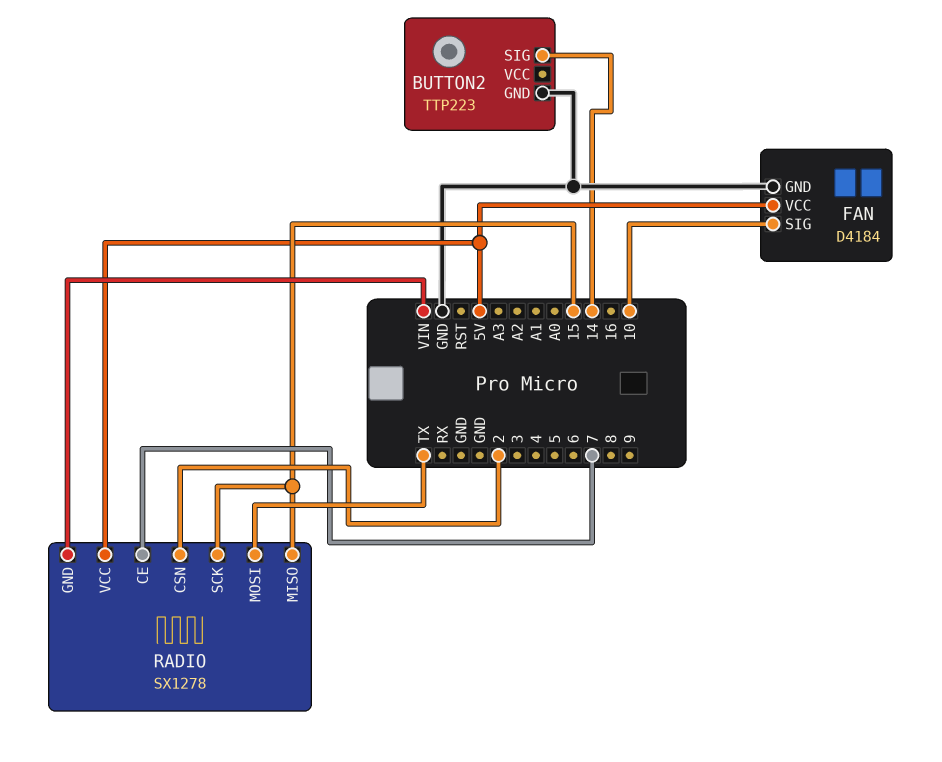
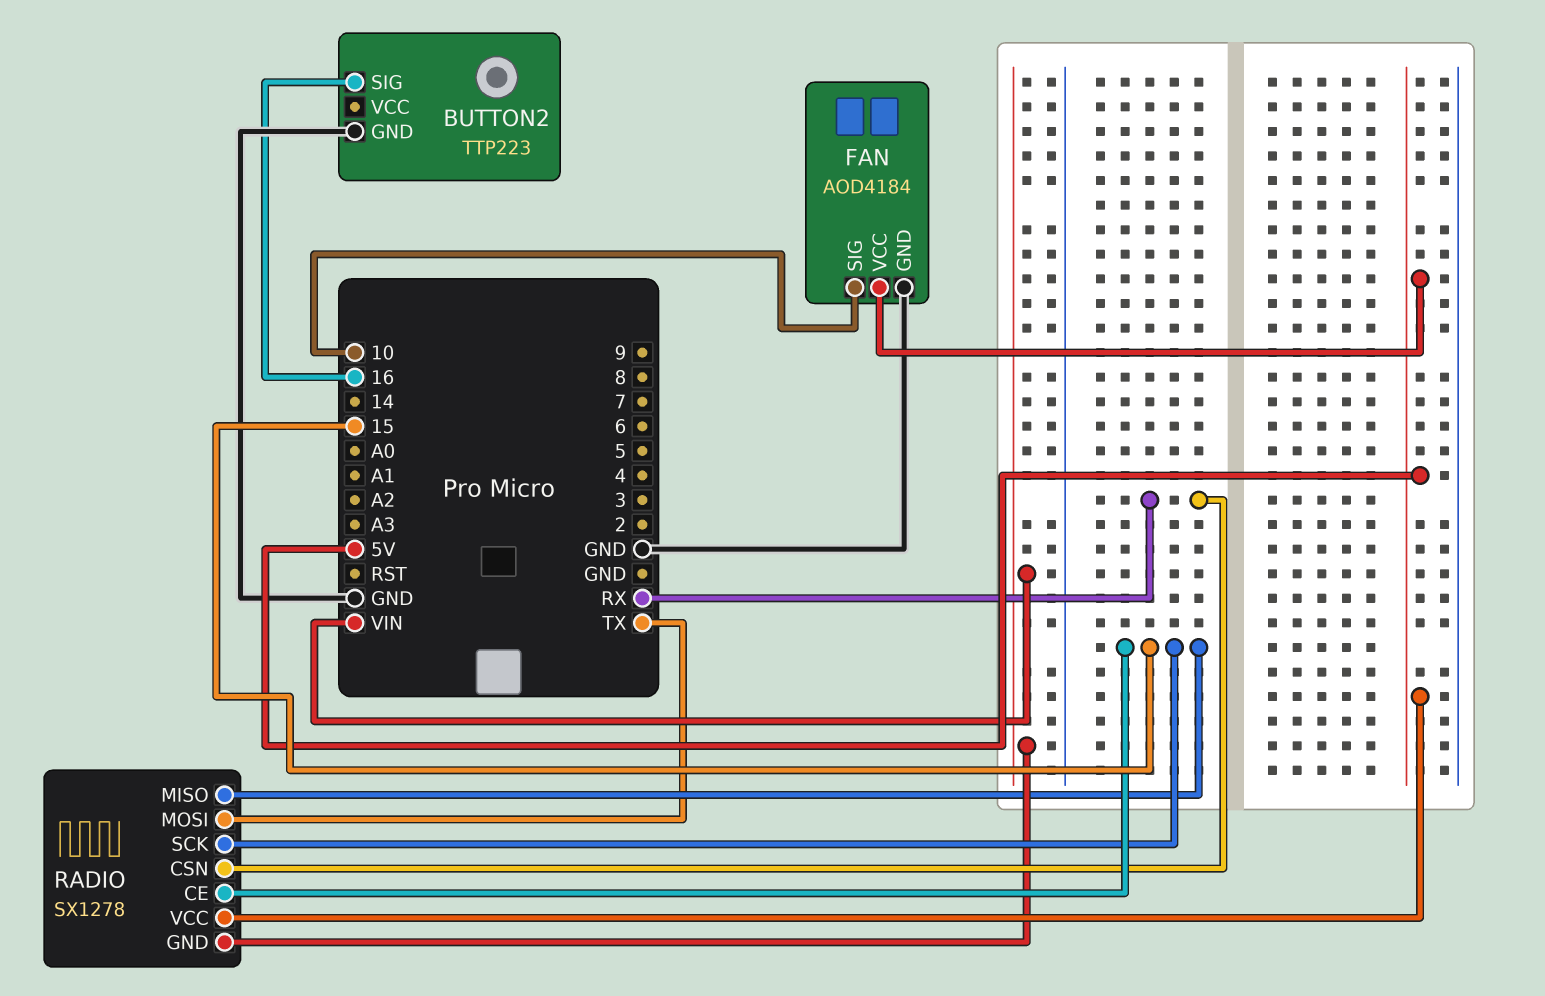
BUTTON2 pin SIG: 14 -> 16
FAN: D4184 -> AOD4184
RADIO pin CE: 7 -> 15
RADIO pin CSN: 2 -> RX

